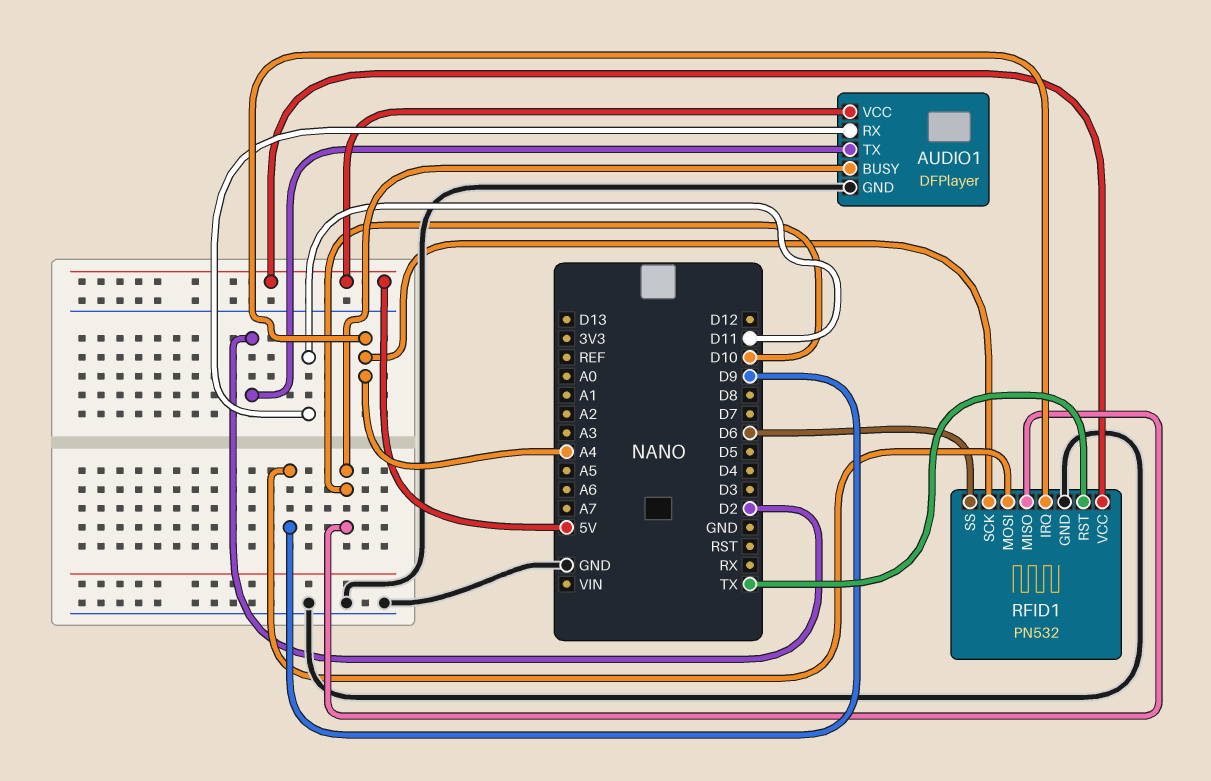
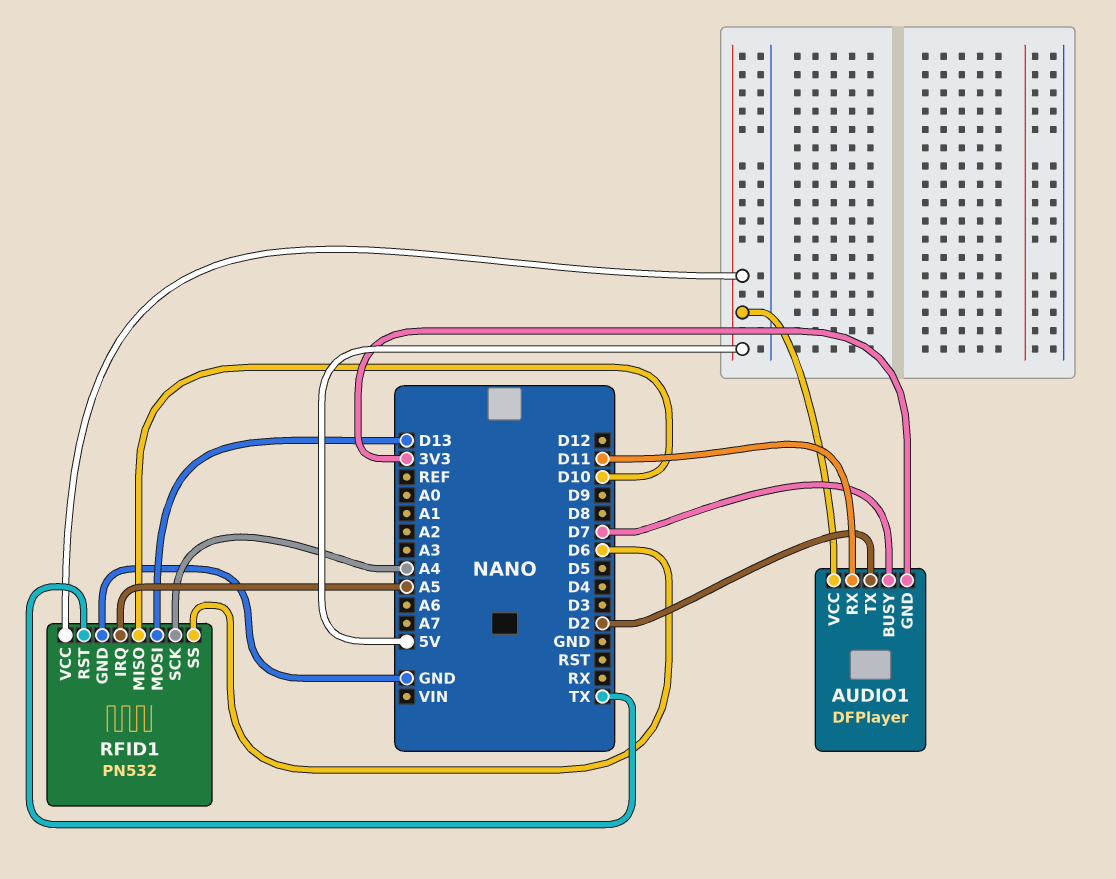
AUDIO1 pin BUSY: D10 -> D7
AUDIO1 pin GND: GND -> 3V3
RFID1 pin IRQ: A4 -> A5
RFID1 pin MOSI: D9 -> D13

